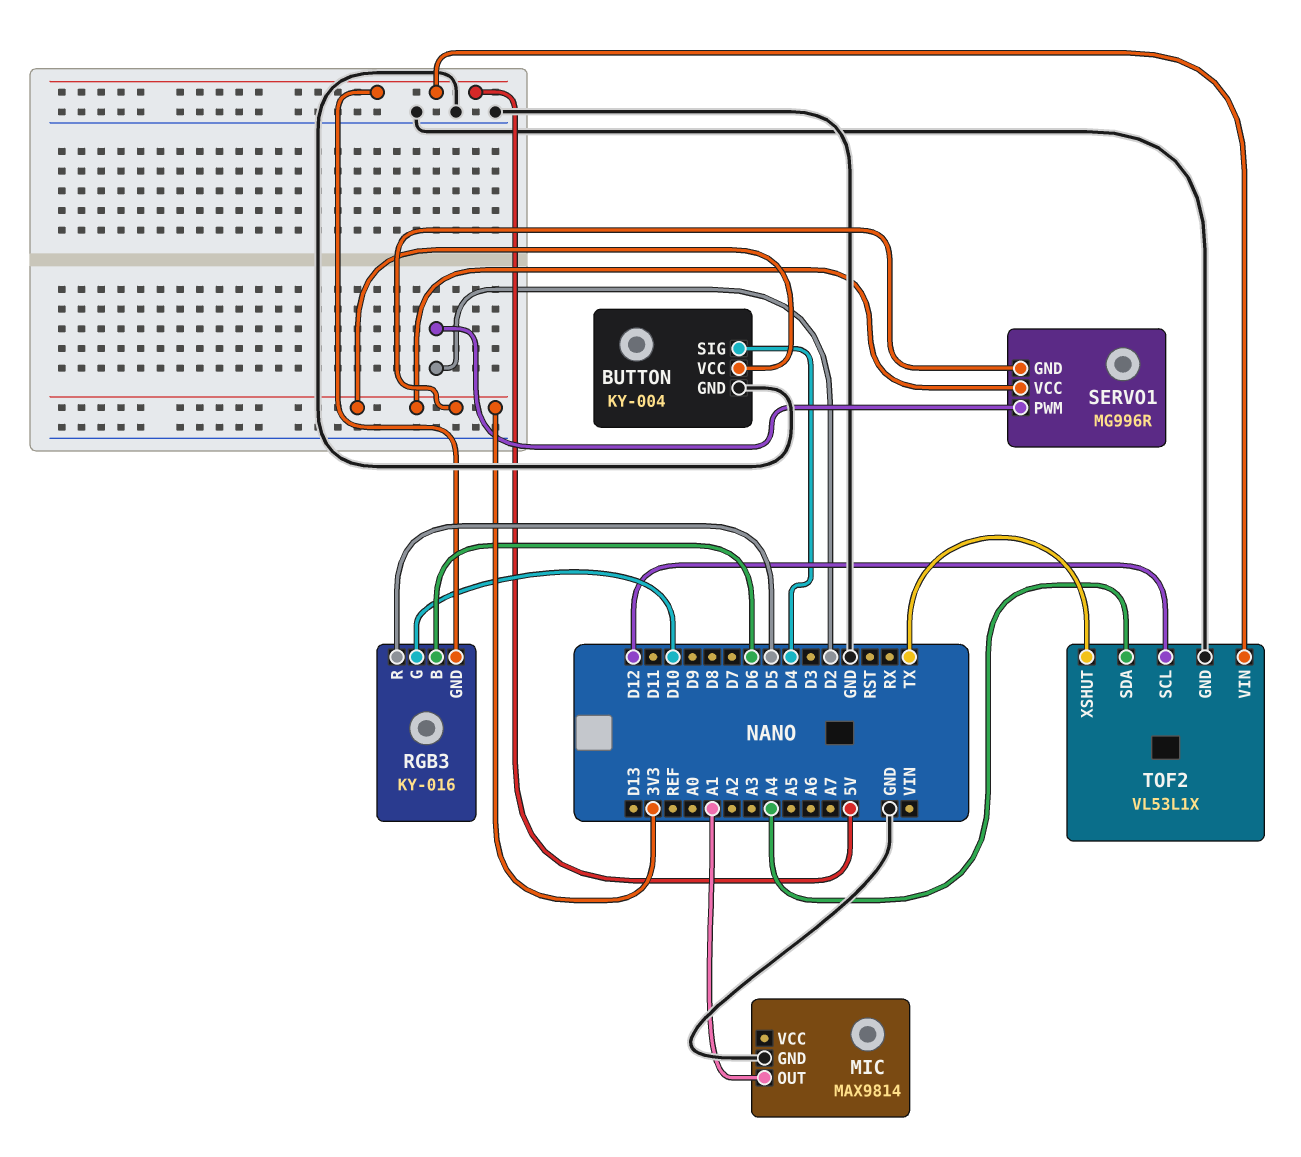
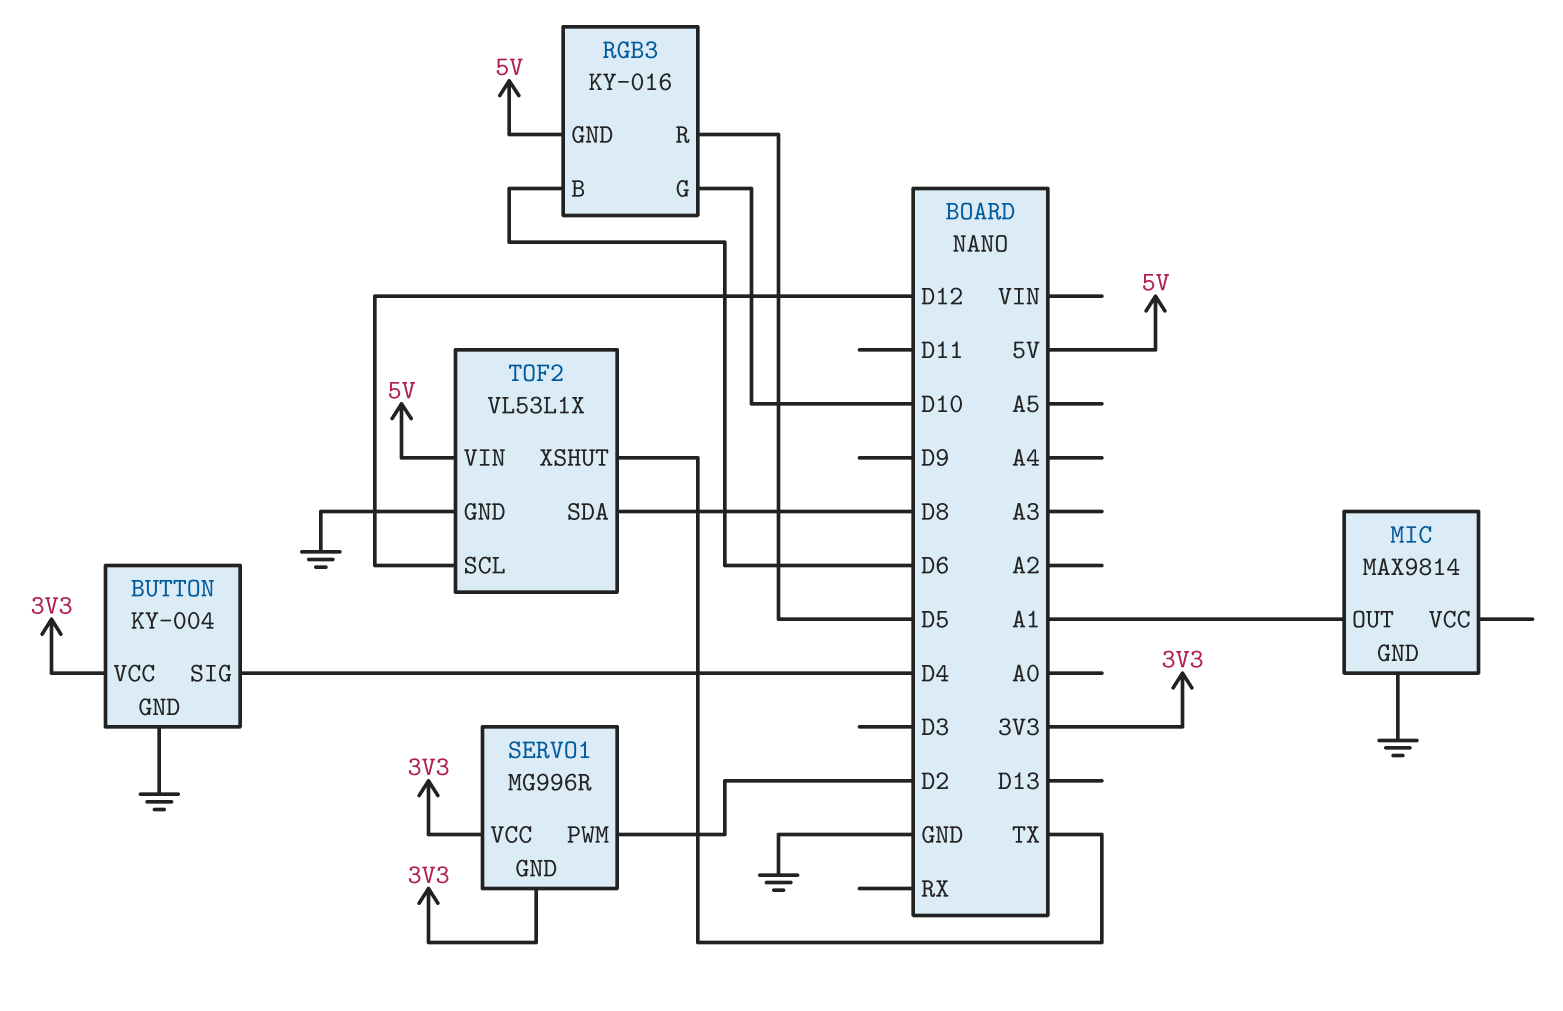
TOF2 pin SDA: A4 -> D8

